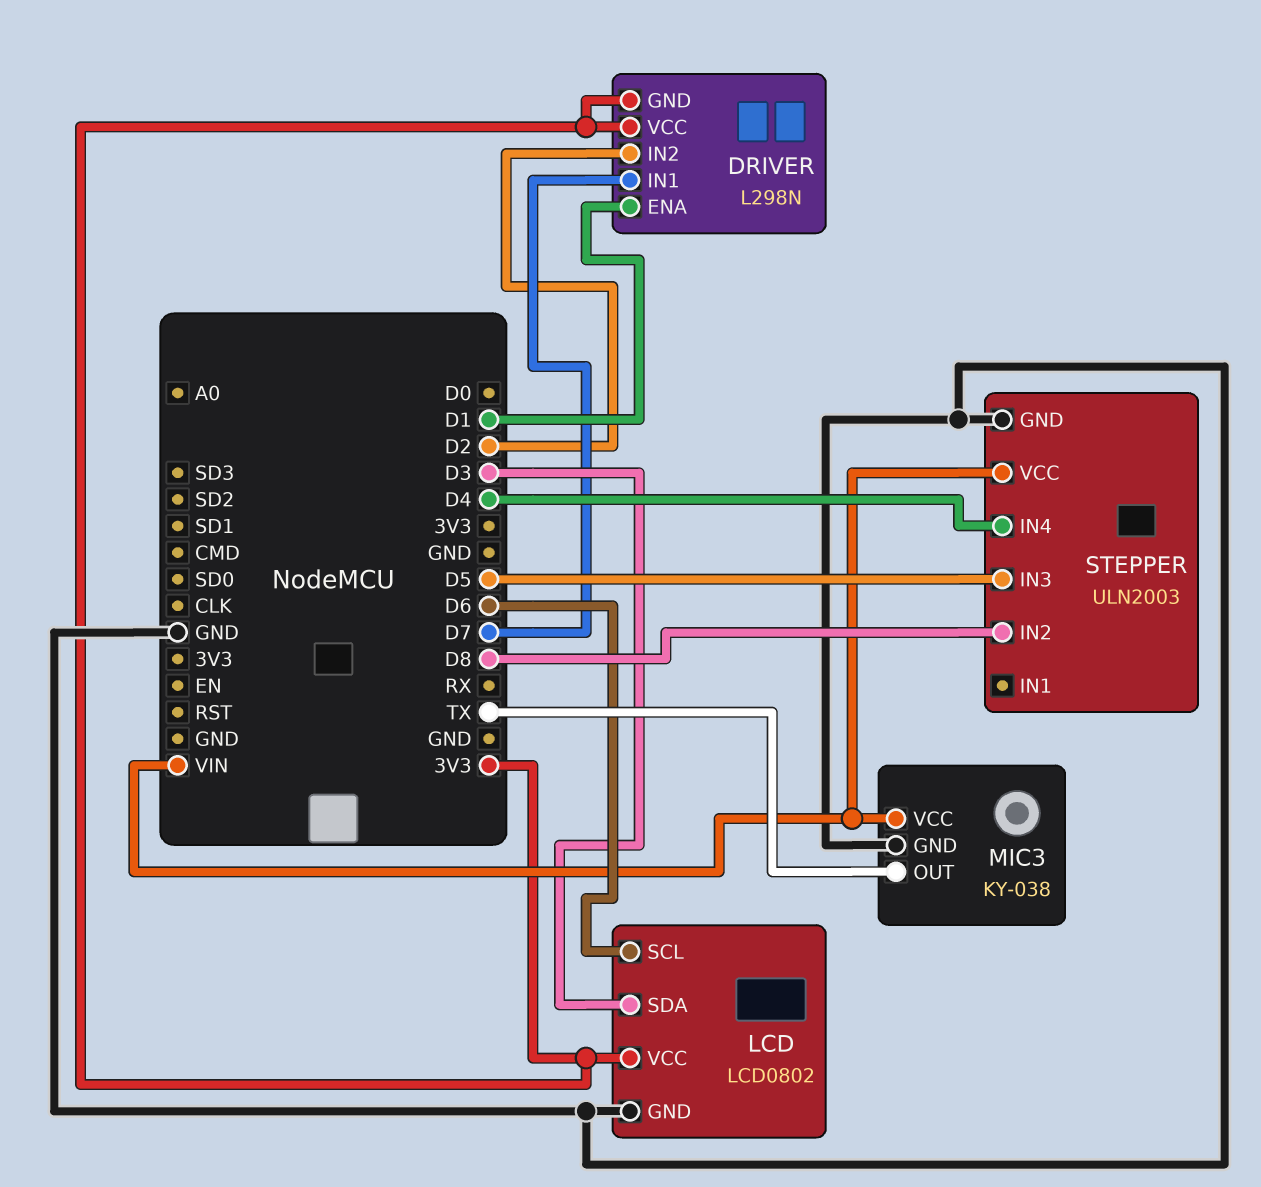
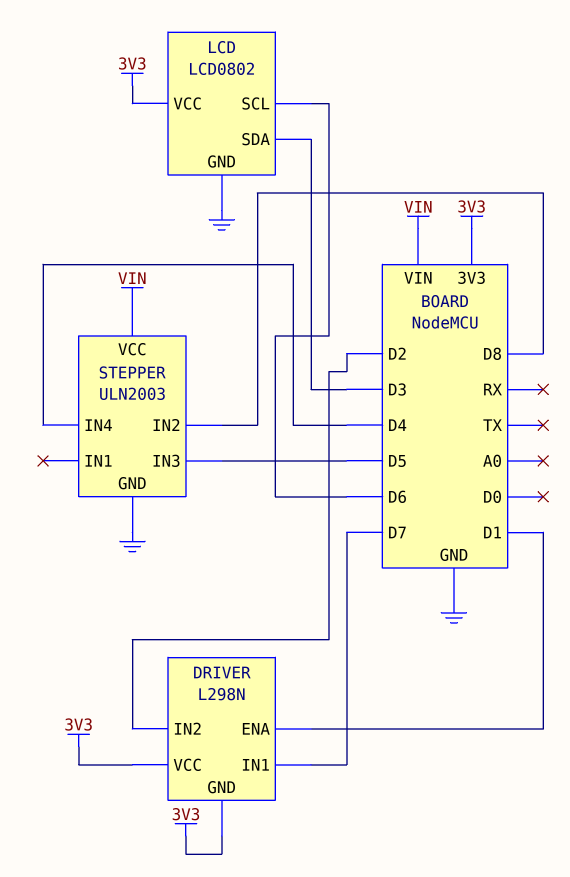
MIC3: KY-038 -> none
MIC3 pin GND: GND -> none
MIC3 pin OUT: TX -> none
MIC3 pin VCC: VIN -> none

